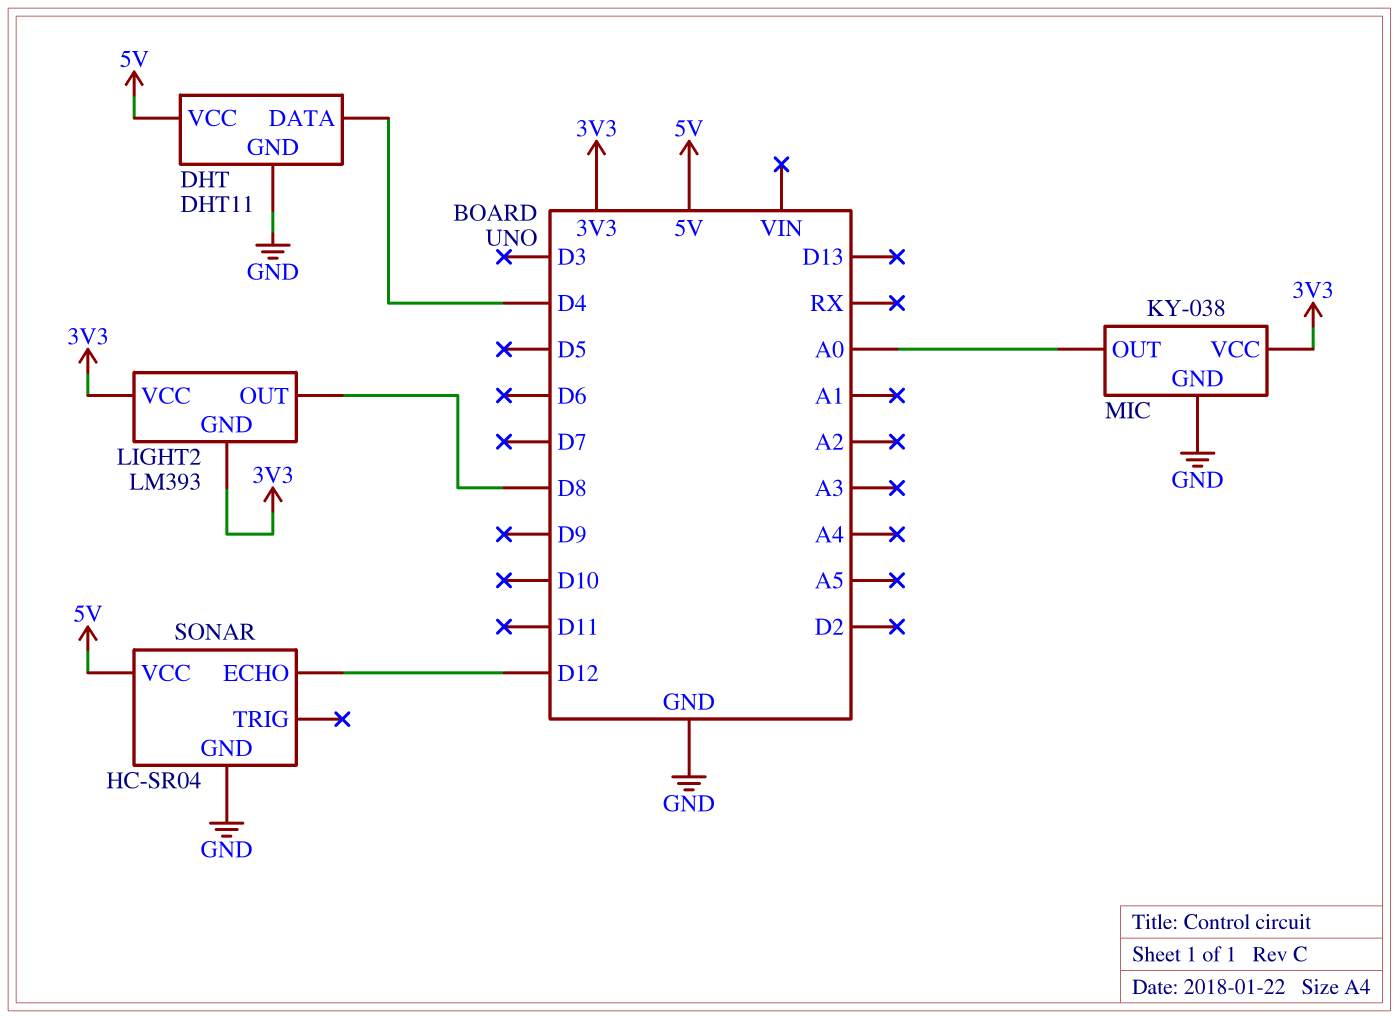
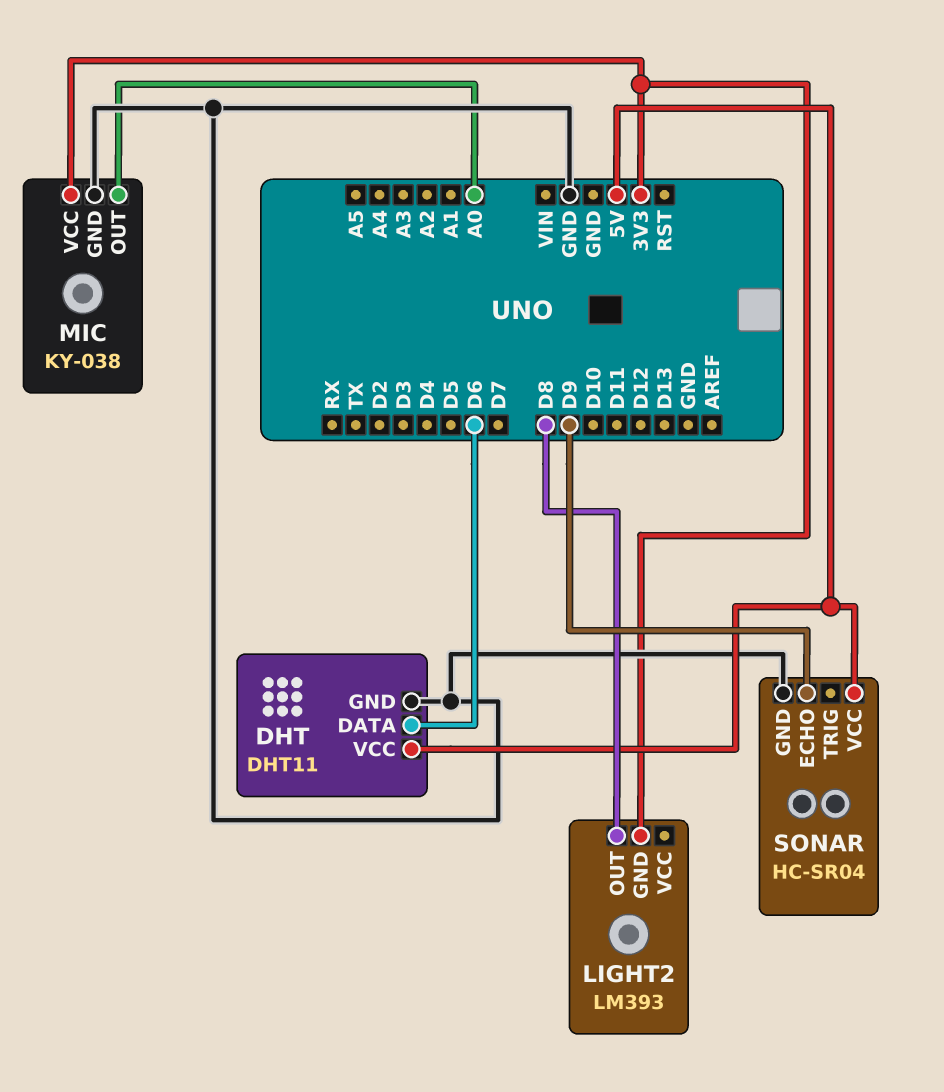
DHT pin DATA: D4 -> D6
LIGHT2 pin VCC: 3V3 -> none
SONAR pin ECHO: D12 -> D9

